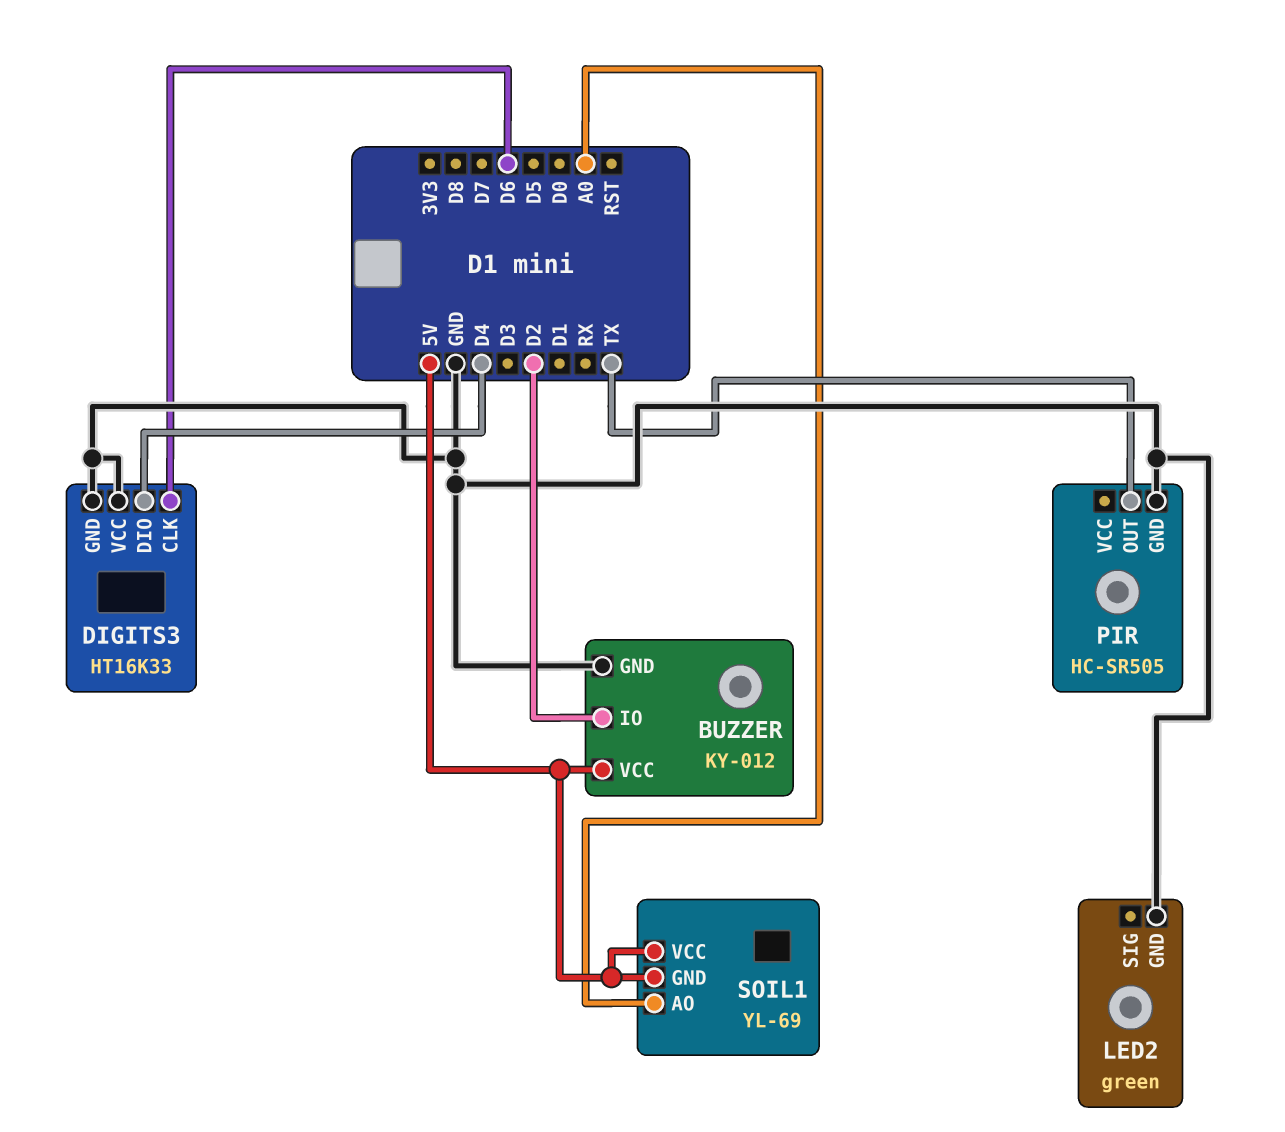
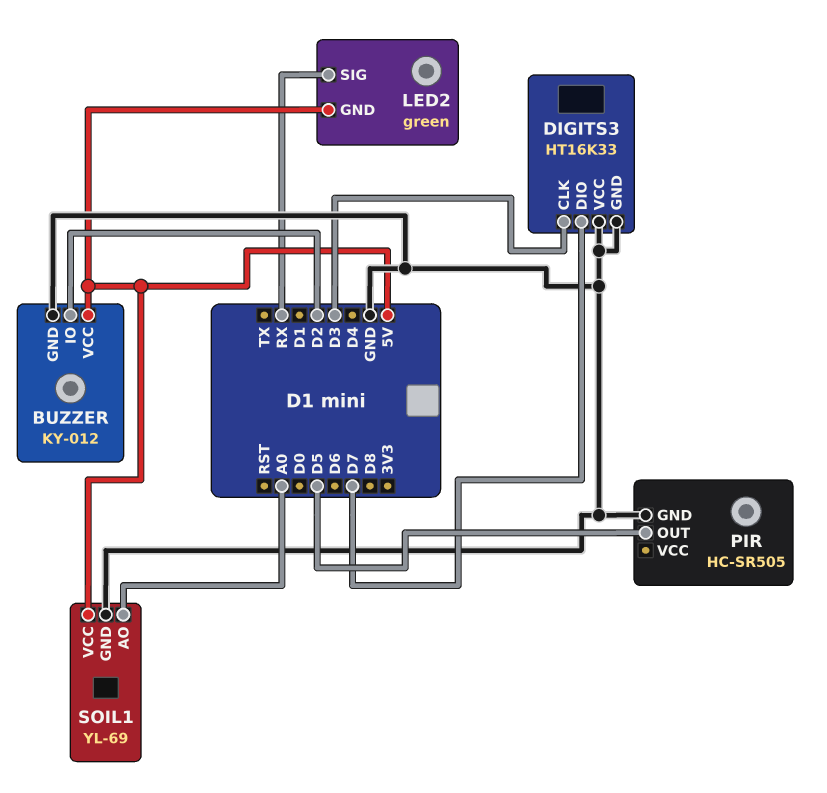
DIGITS3 pin CLK: D6 -> D3
DIGITS3 pin DIO: D4 -> D7
LED2 pin GND: GND -> 5V
LED2 pin SIG: none -> RX
PIR pin OUT: TX -> D5
SOIL1 pin GND: 5V -> GND

